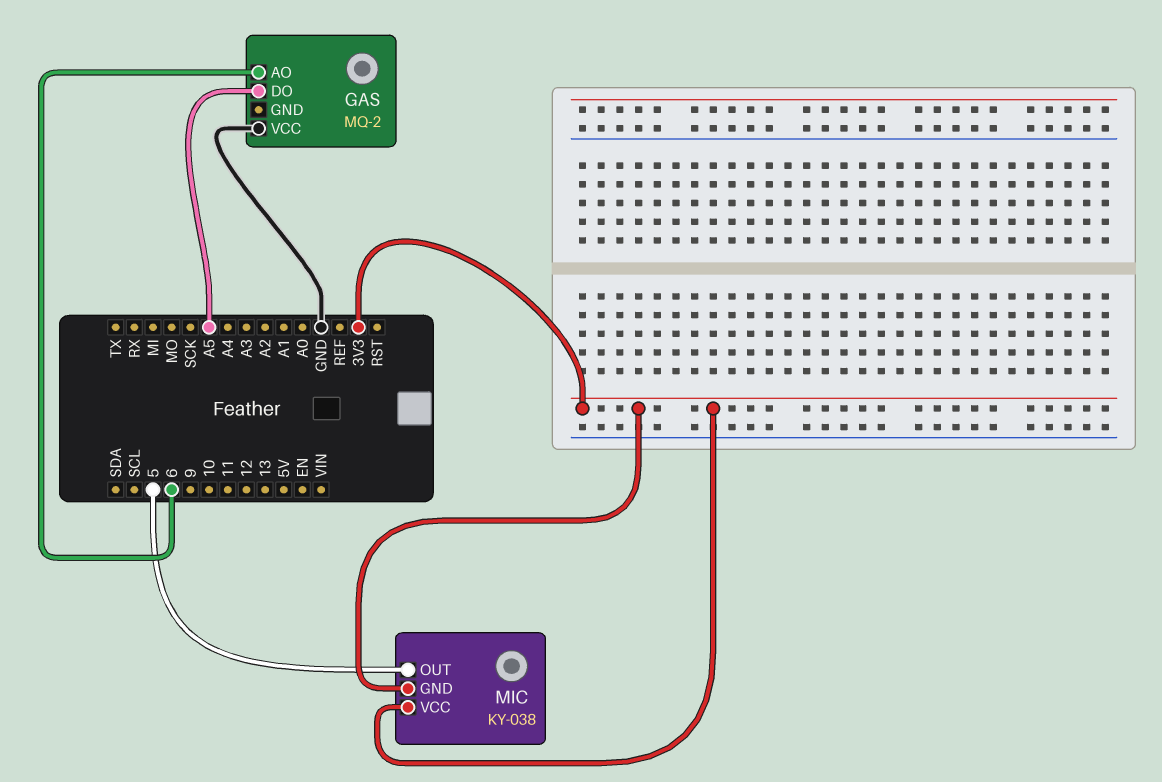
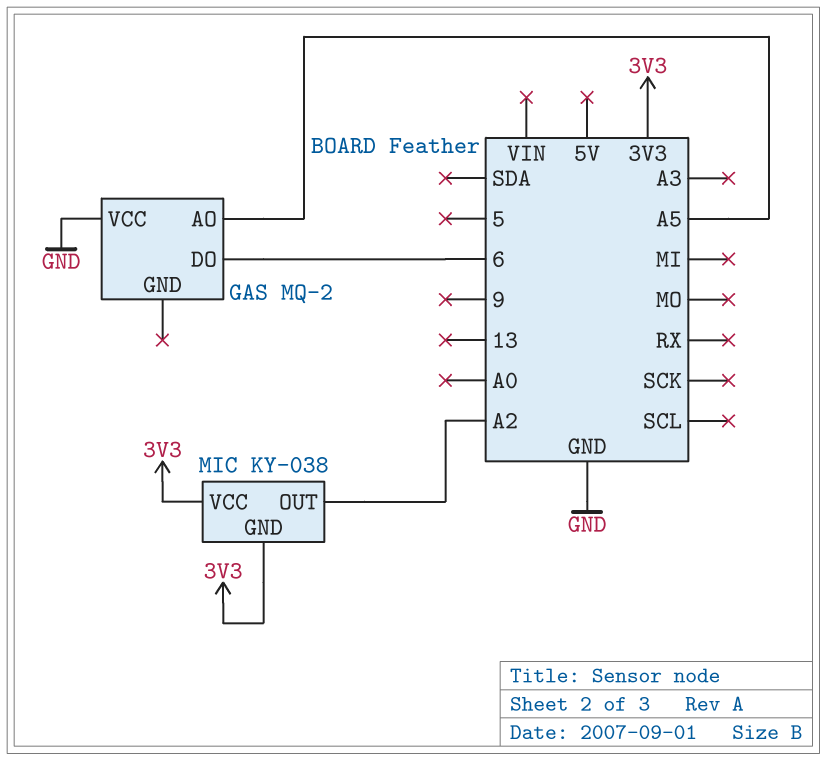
GAS pin AO: 6 -> A5
GAS pin DO: A5 -> 6
MIC pin OUT: 5 -> A2

